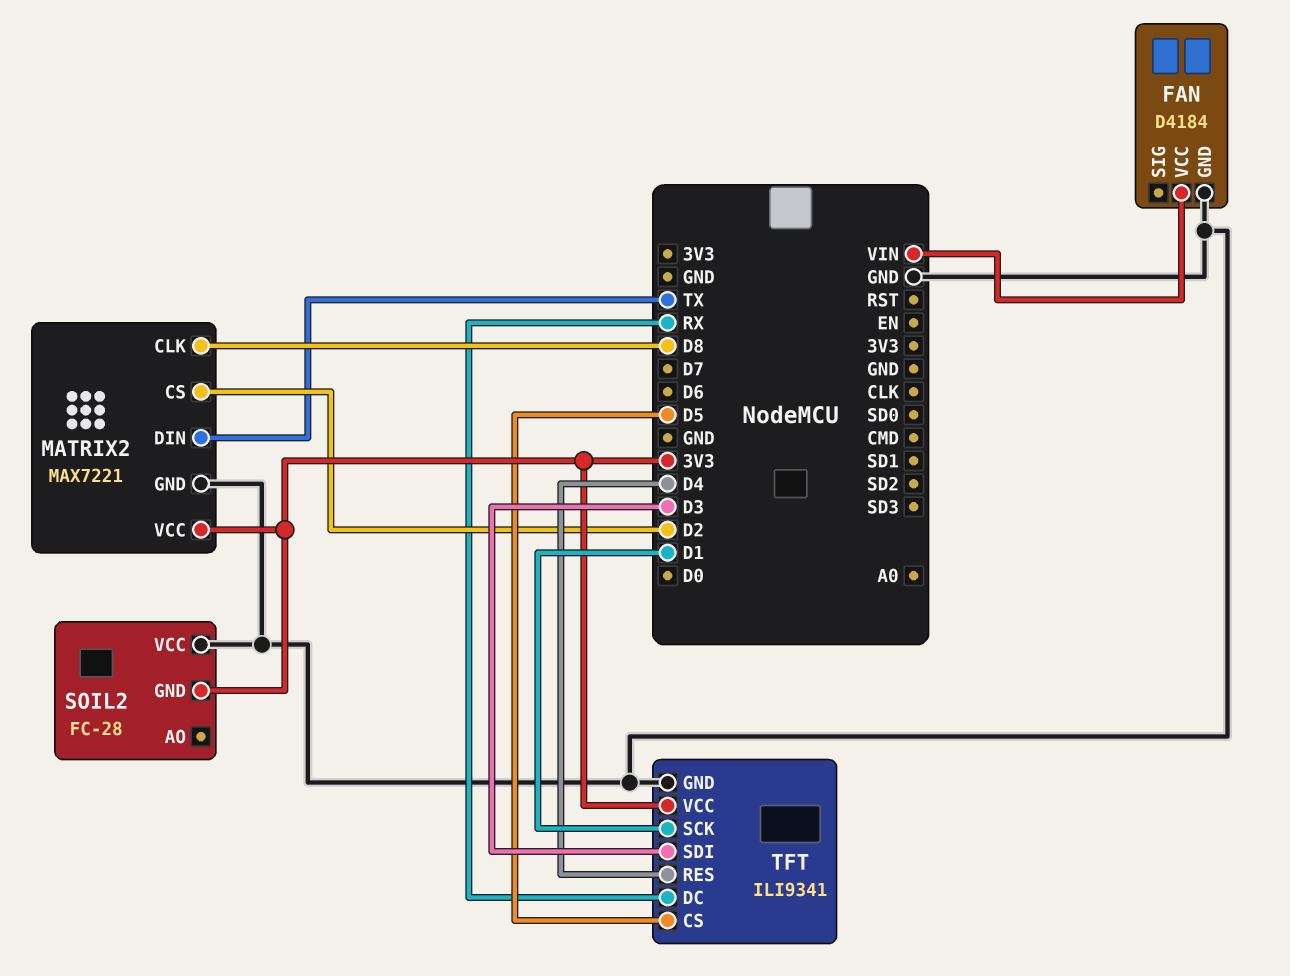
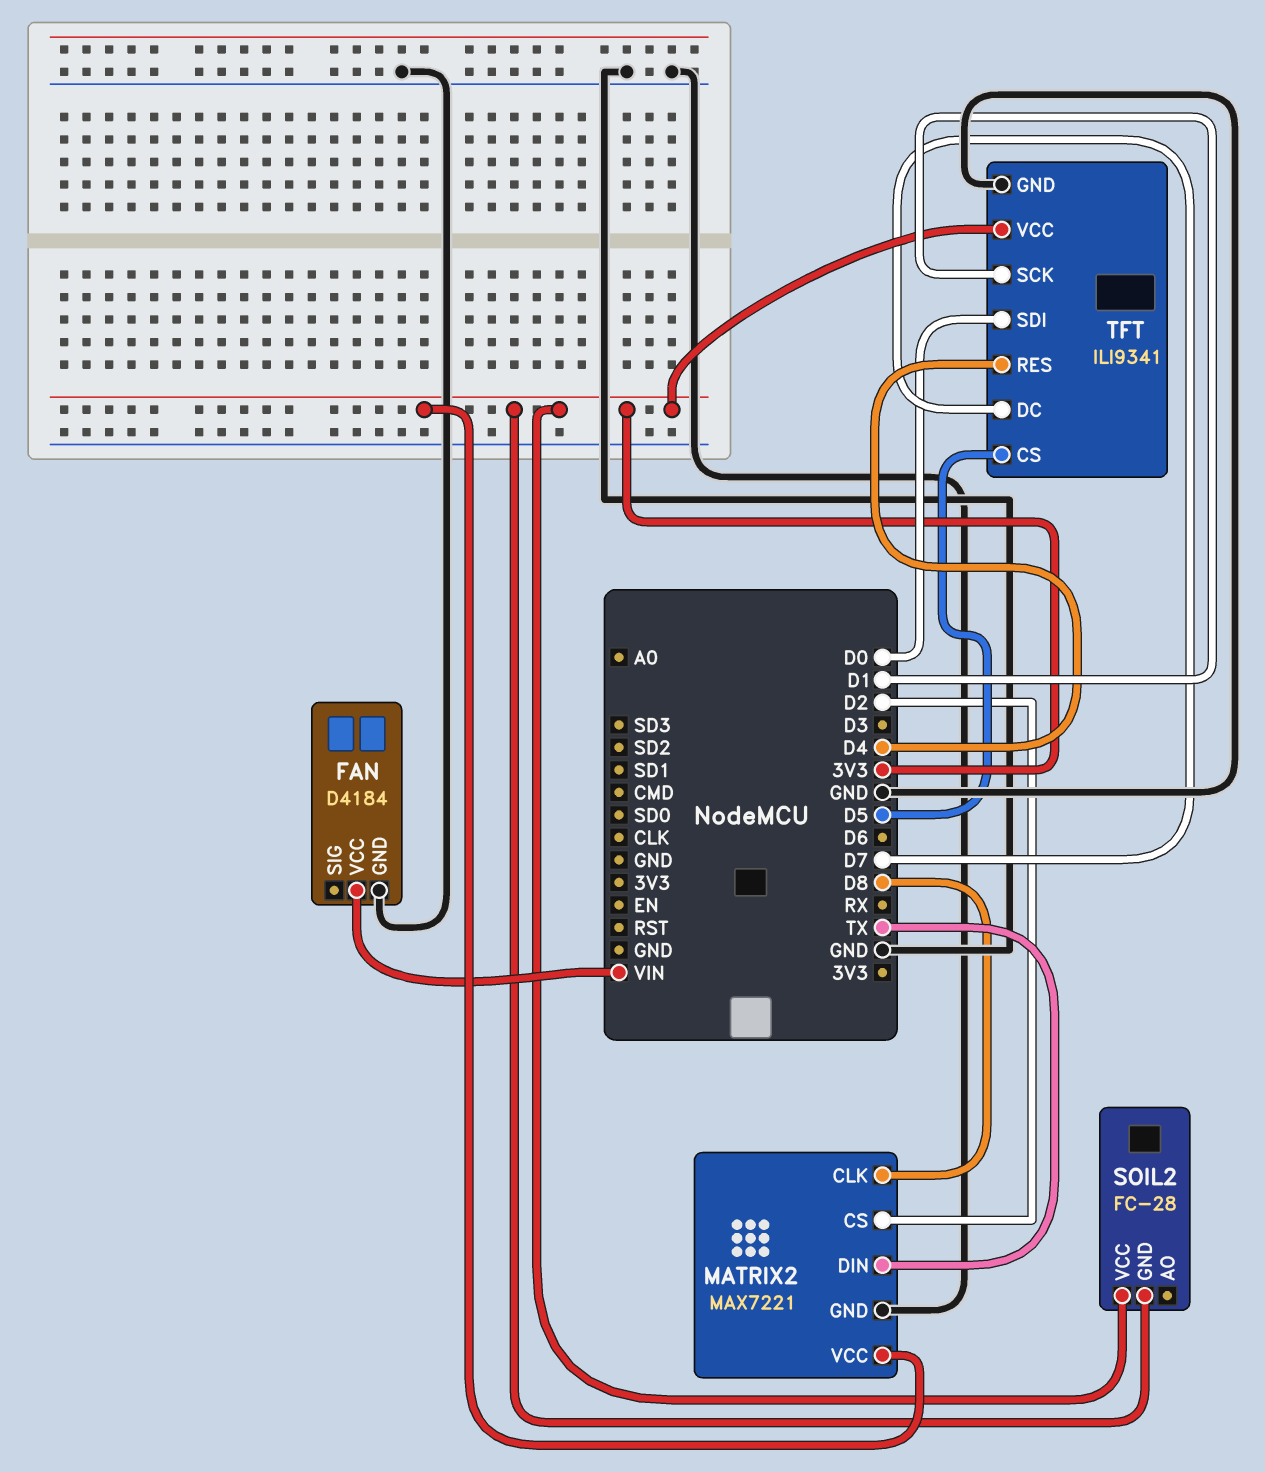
SOIL2 pin VCC: GND -> 3V3
TFT pin DC: RX -> D7
TFT pin SDI: D3 -> D0

